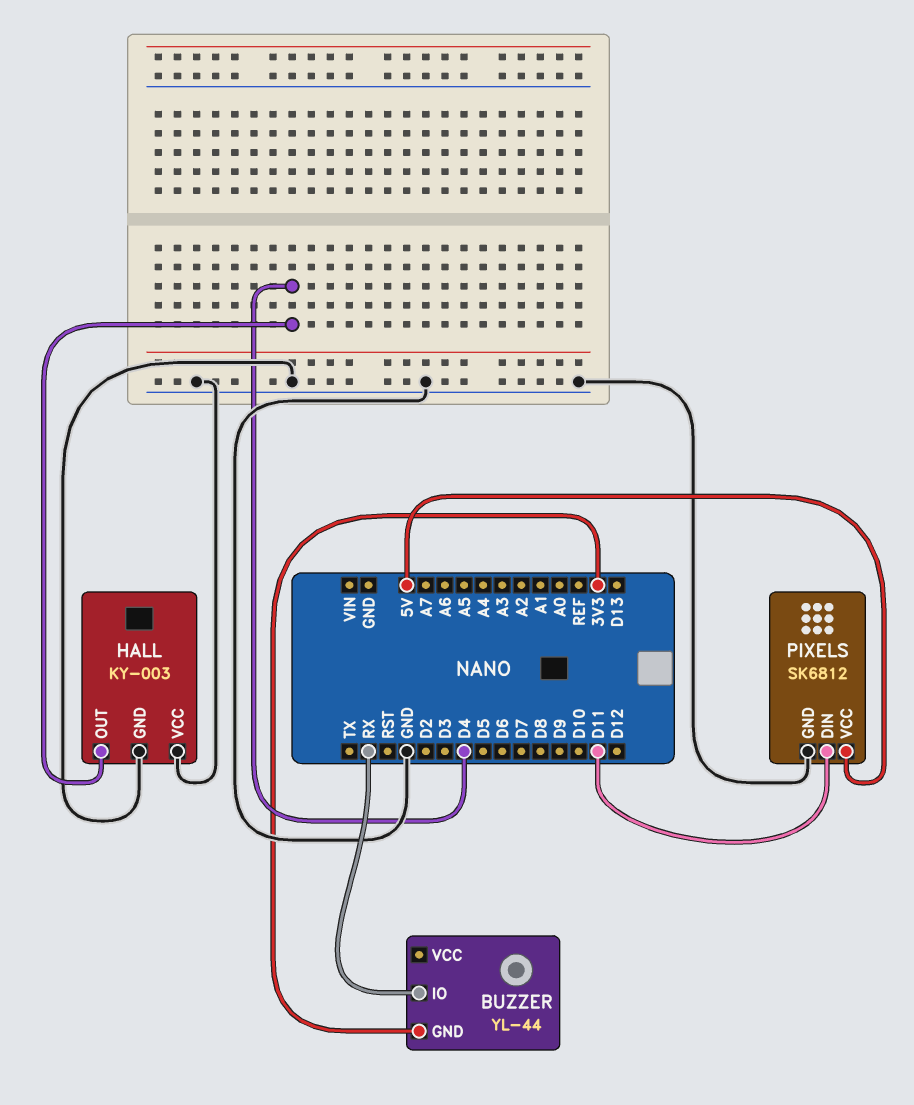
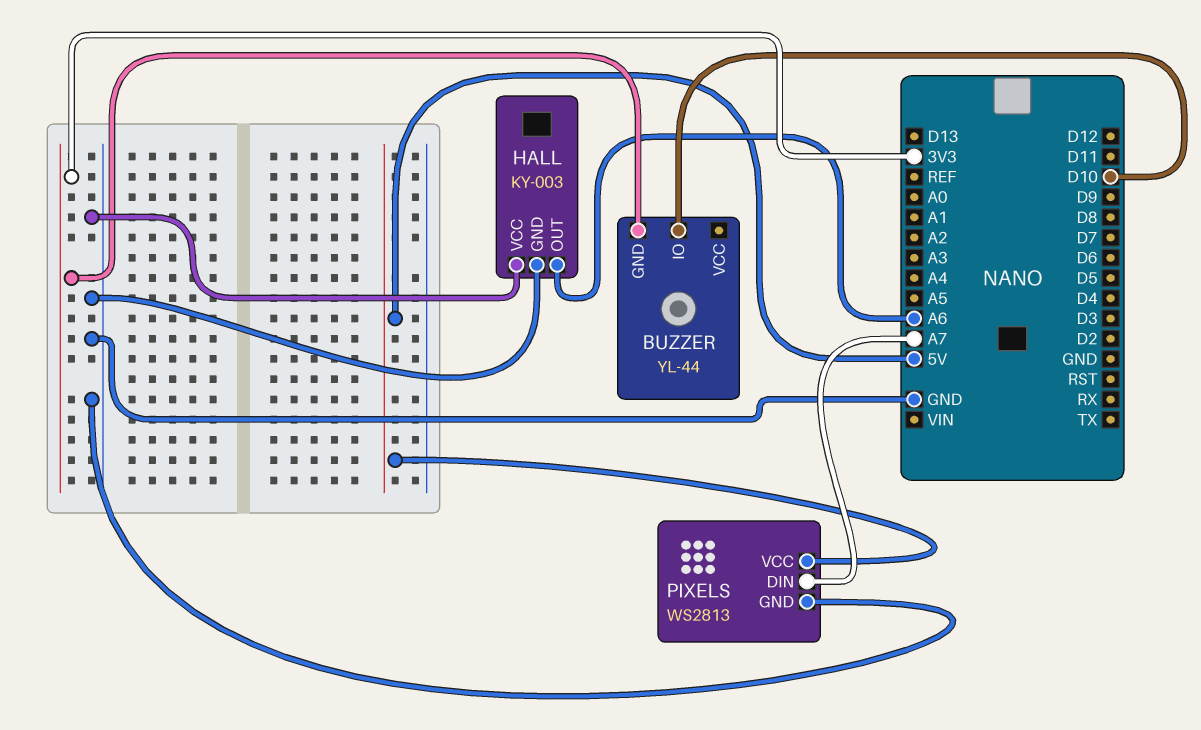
BUZZER pin IO: RX -> D10
HALL pin OUT: D4 -> A6
PIXELS: SK6812 -> WS2813
PIXELS pin DIN: D11 -> A7

